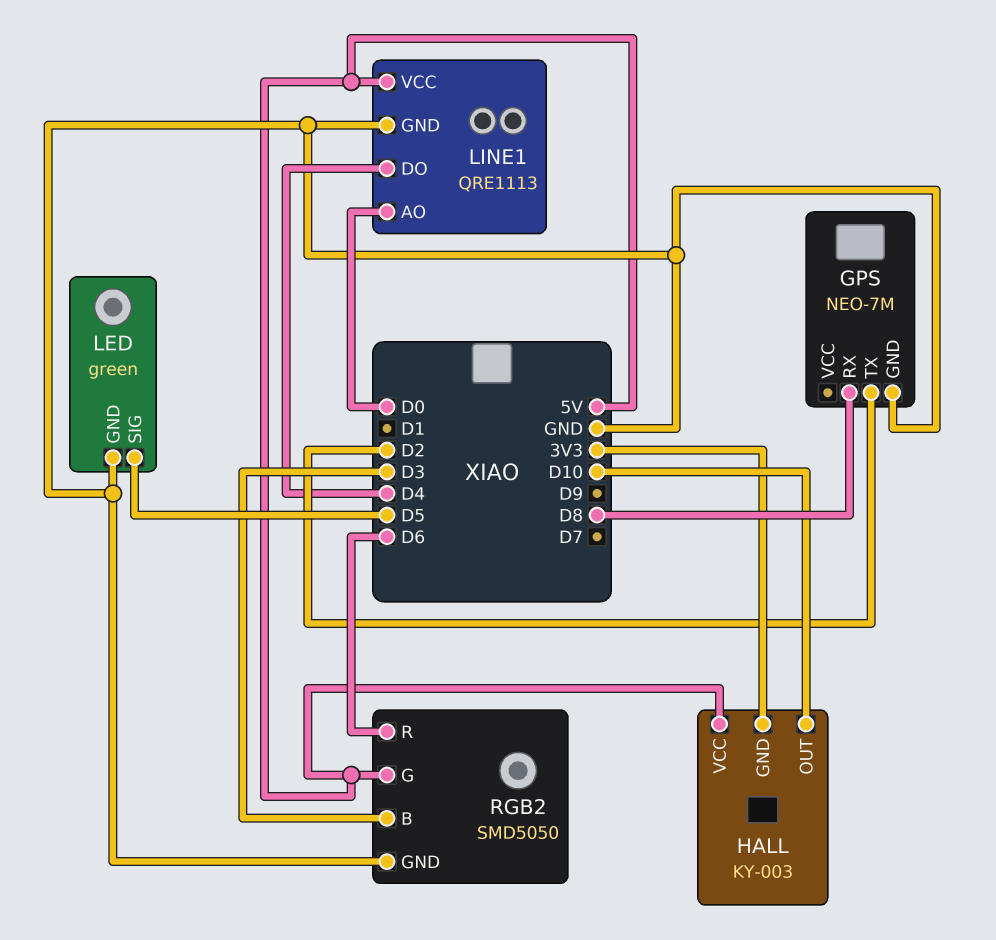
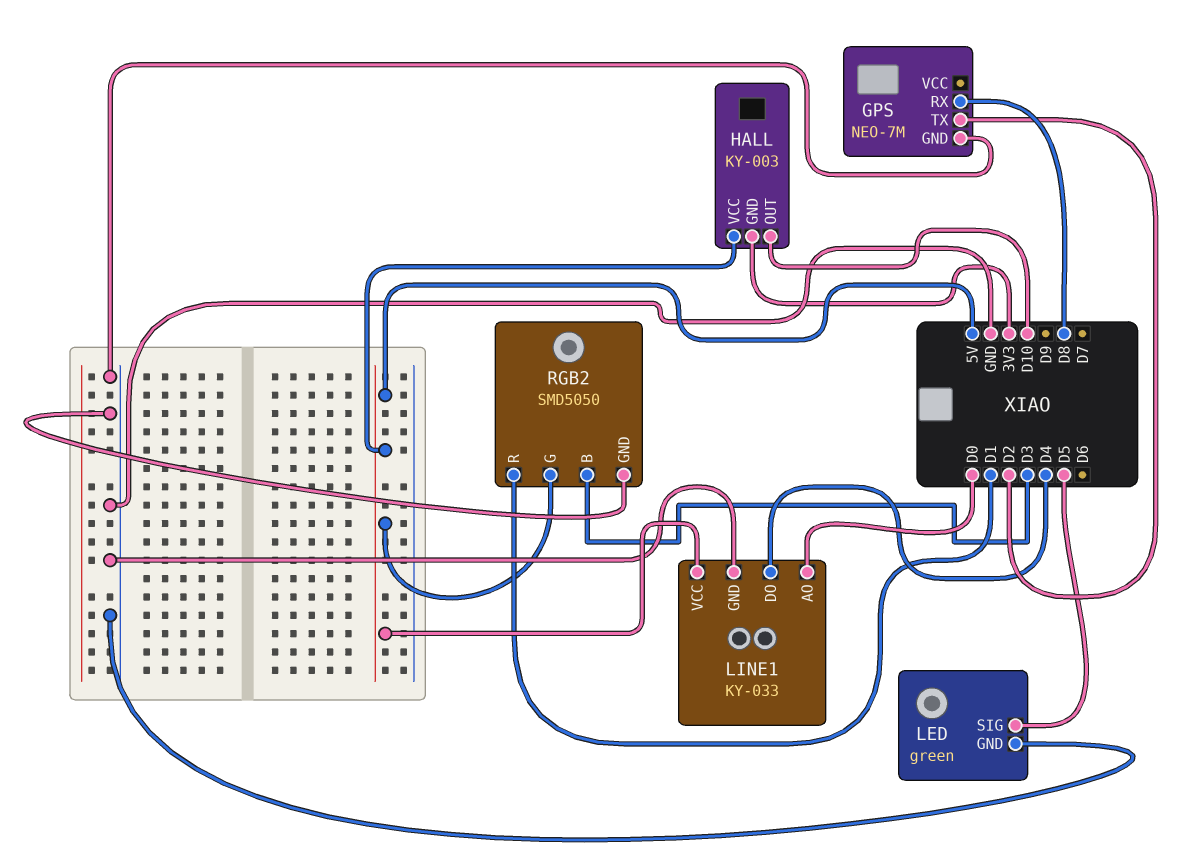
LINE1: QRE1113 -> KY-033
RGB2 pin R: D6 -> D1

